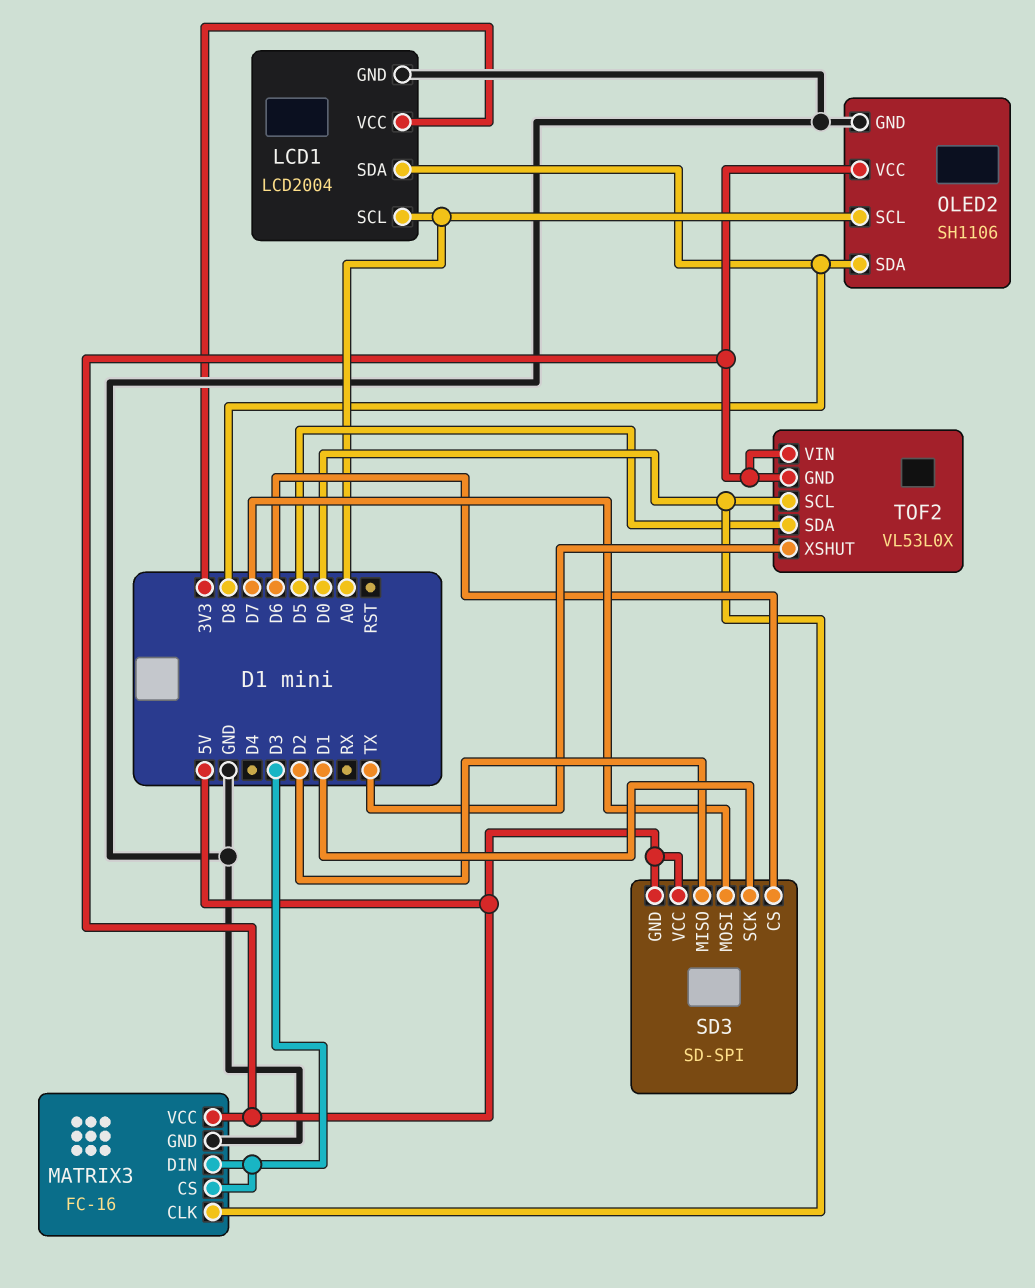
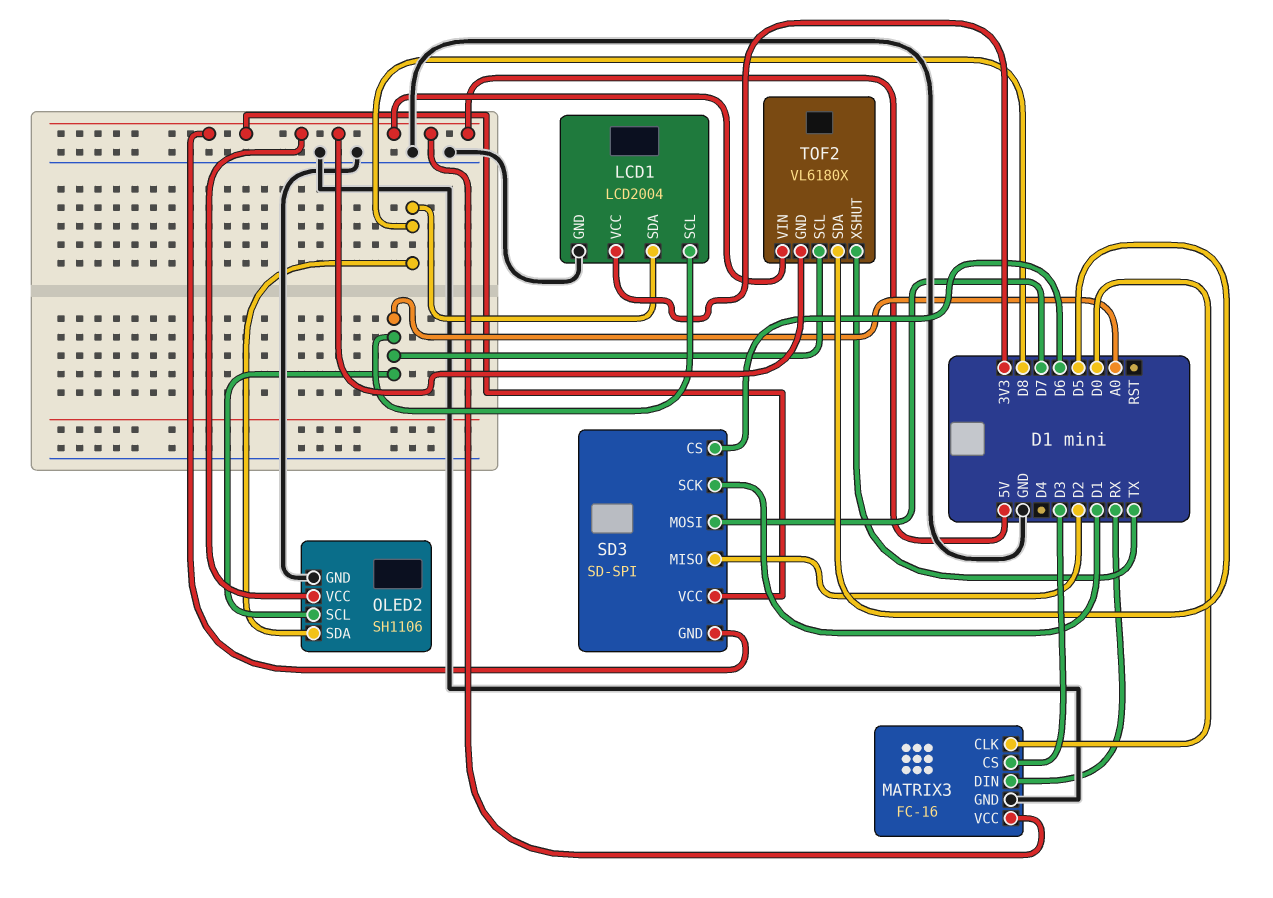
MATRIX3 pin DIN: D3 -> RX
TOF2: VL53L0X -> VL6180X
TOF2 pin SCL: D0 -> A0

